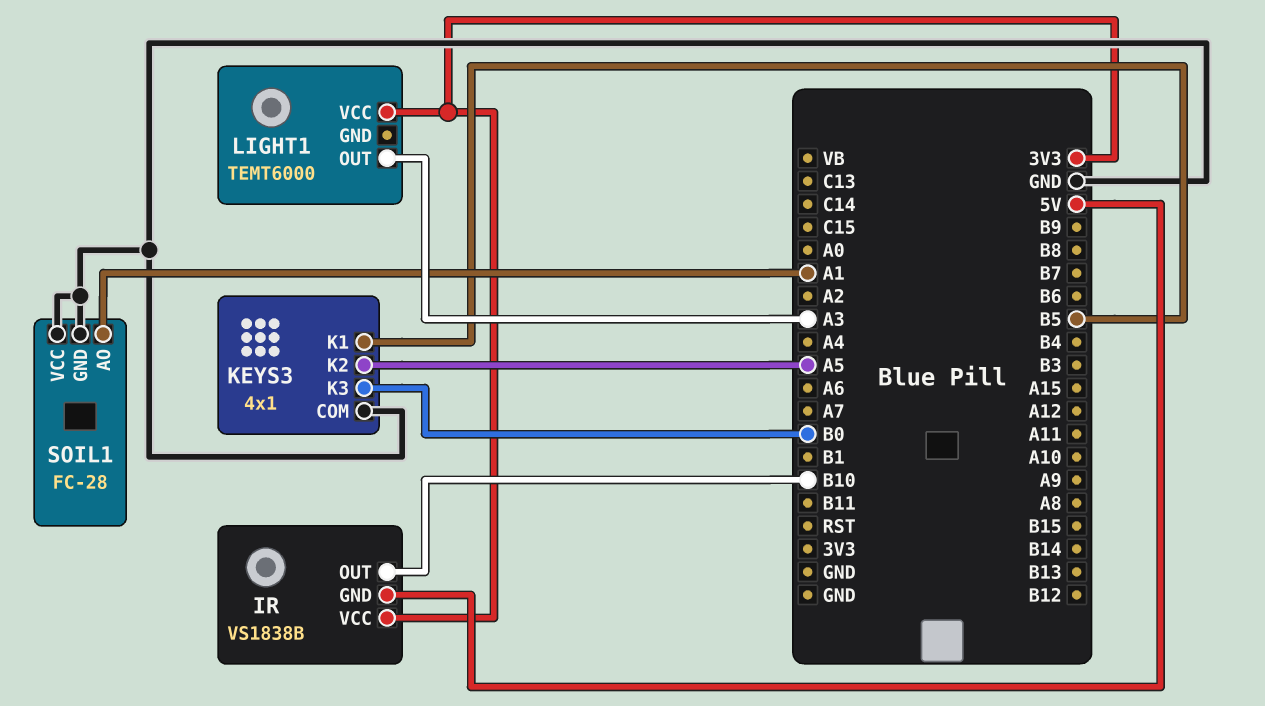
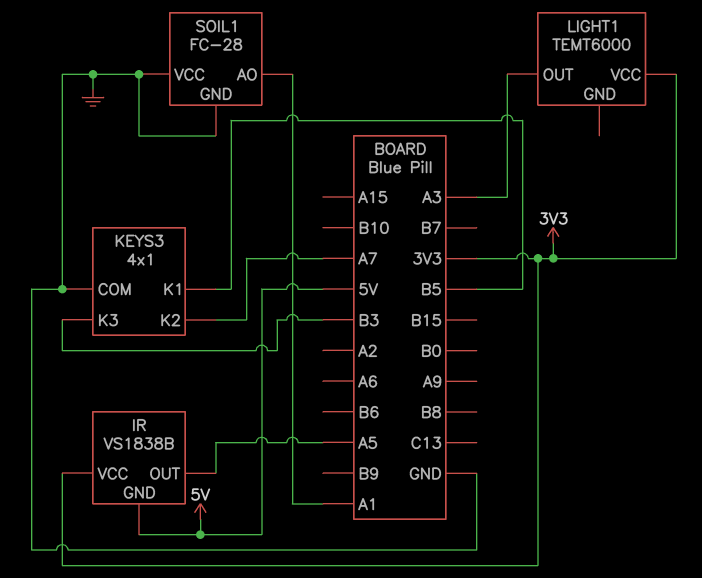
IR pin OUT: B10 -> A5
KEYS3 pin K2: A5 -> A7
KEYS3 pin K3: B0 -> B3

